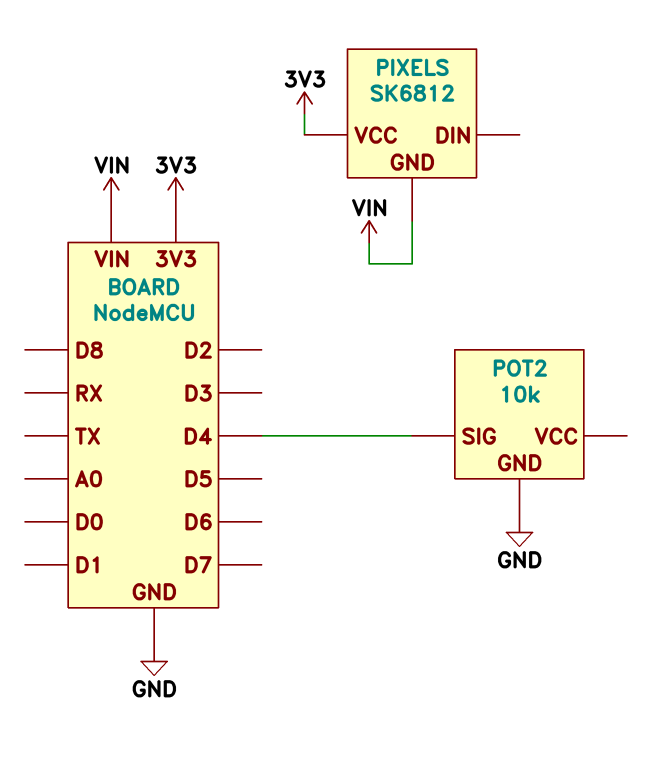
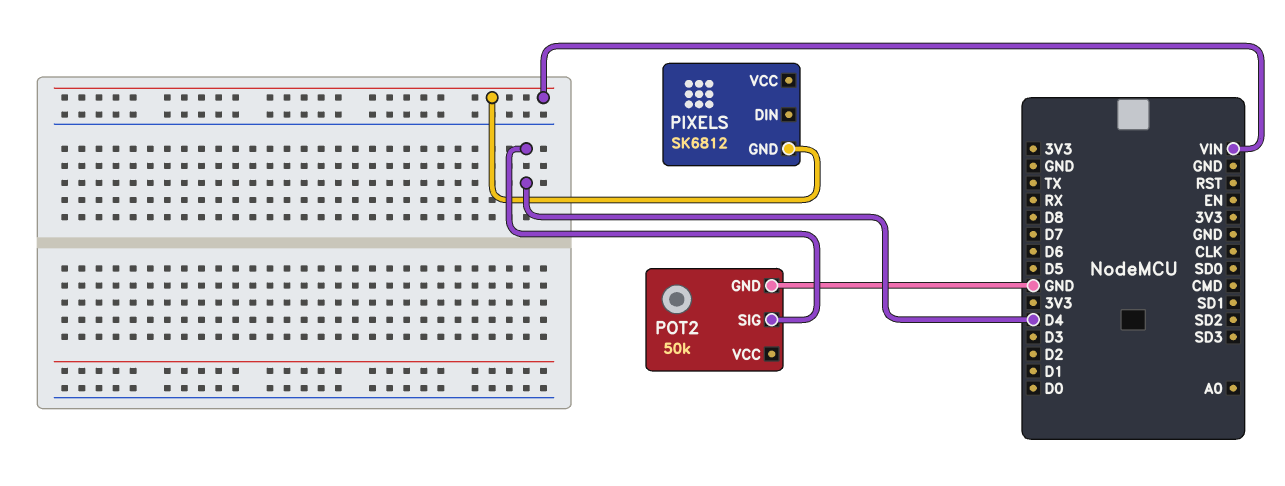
PIXELS pin VCC: 3V3 -> none
POT2: 10k -> 50k

